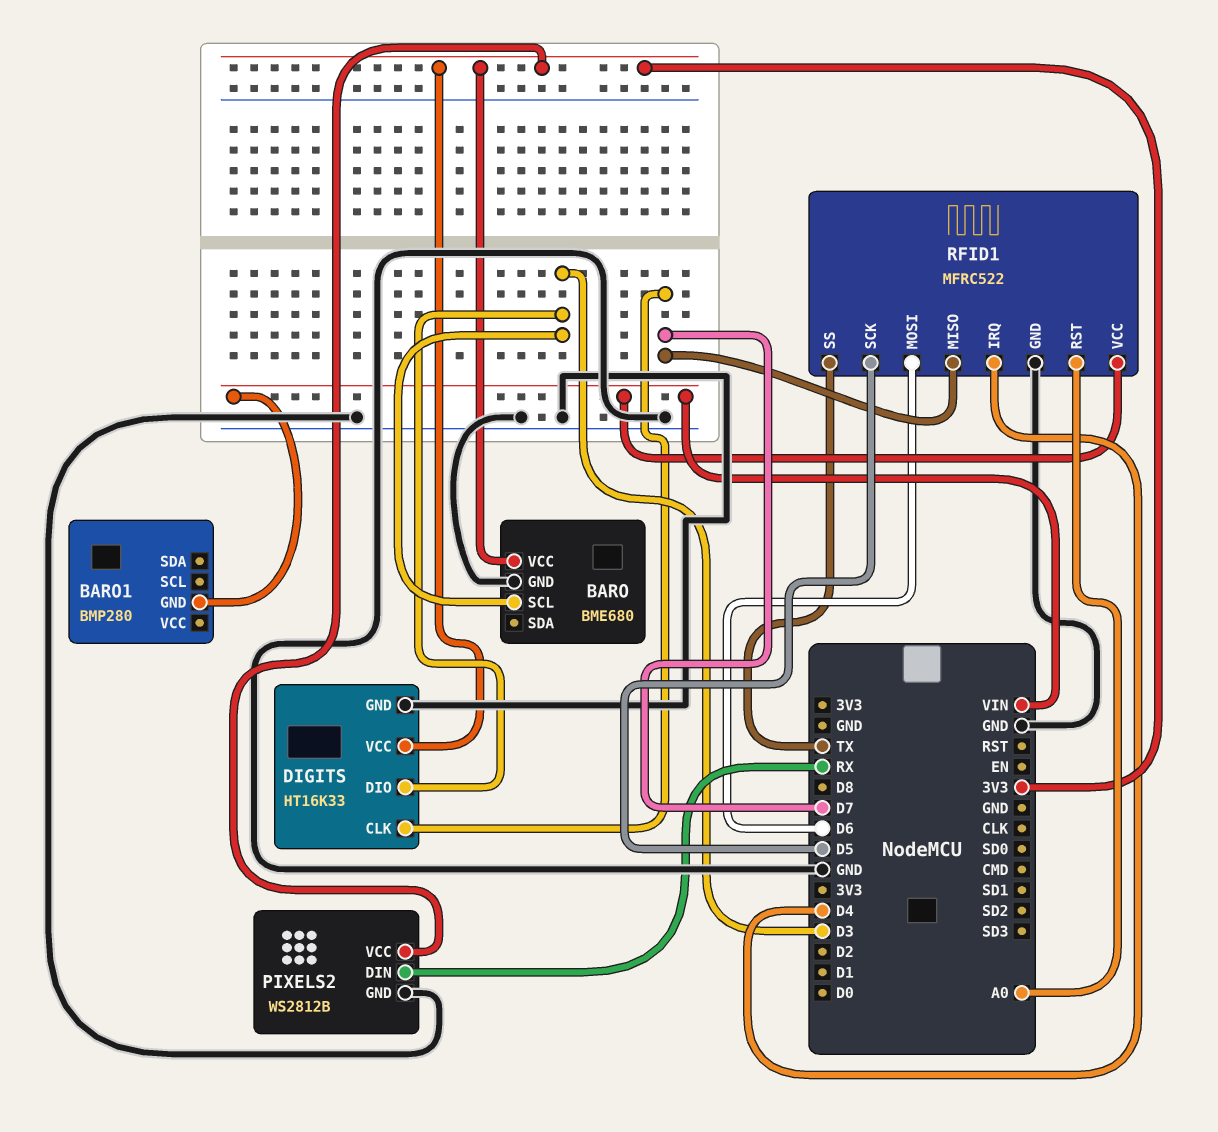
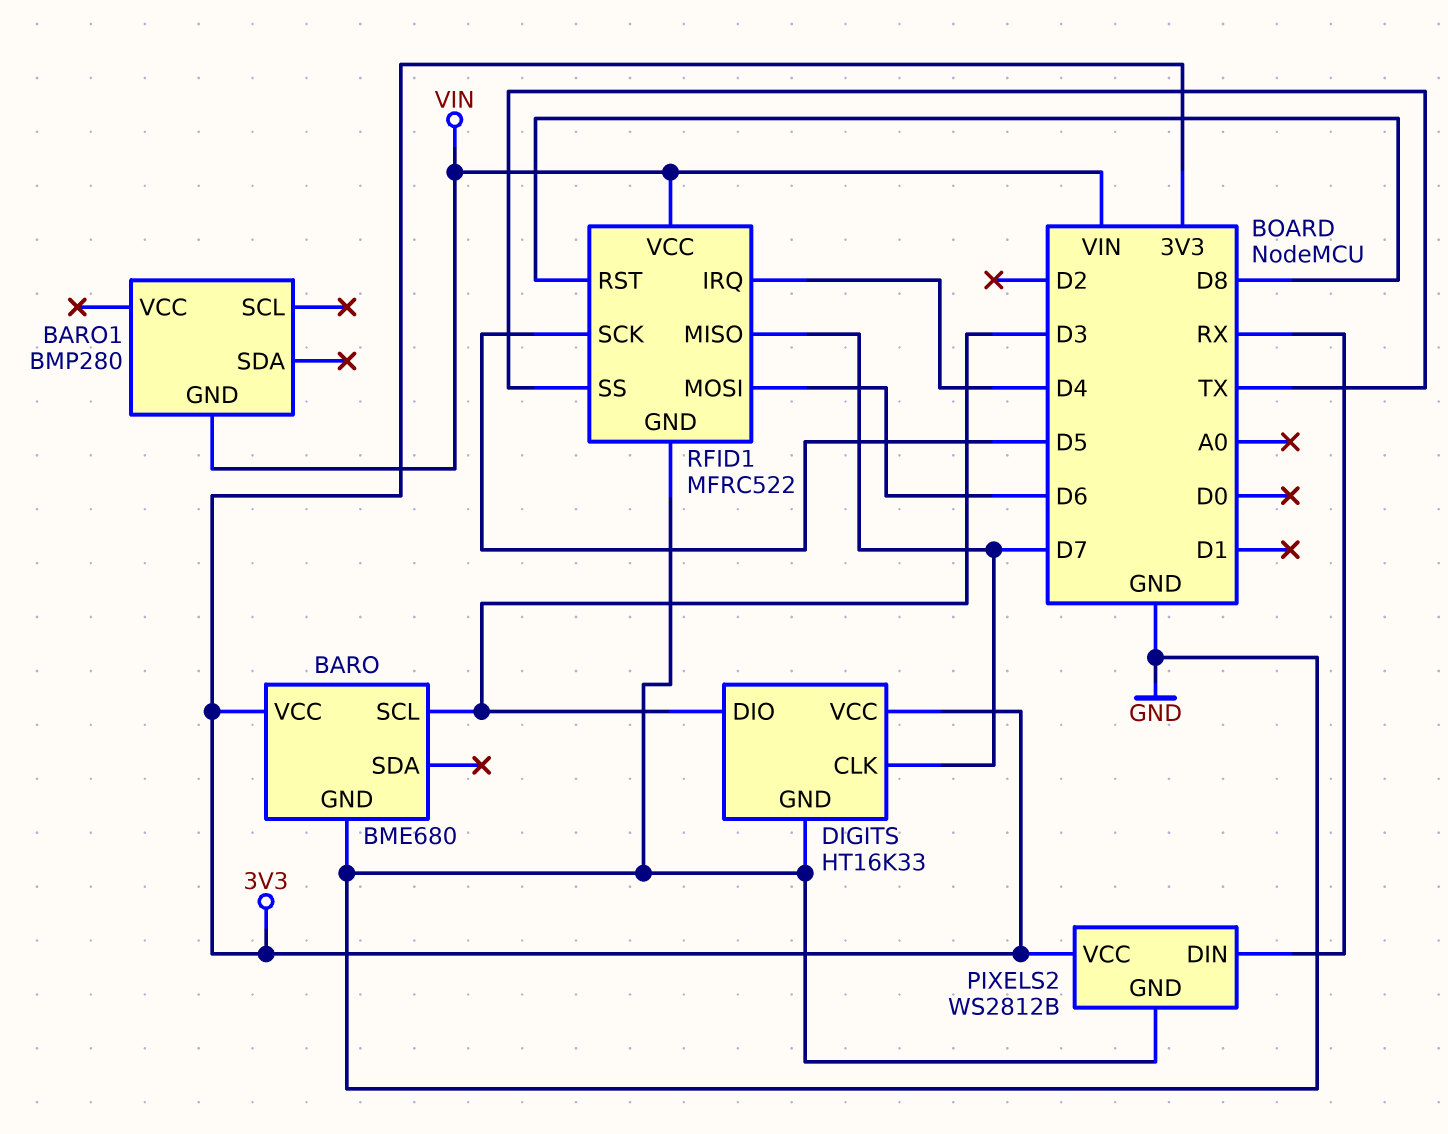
RFID1 pin RST: A0 -> D8

